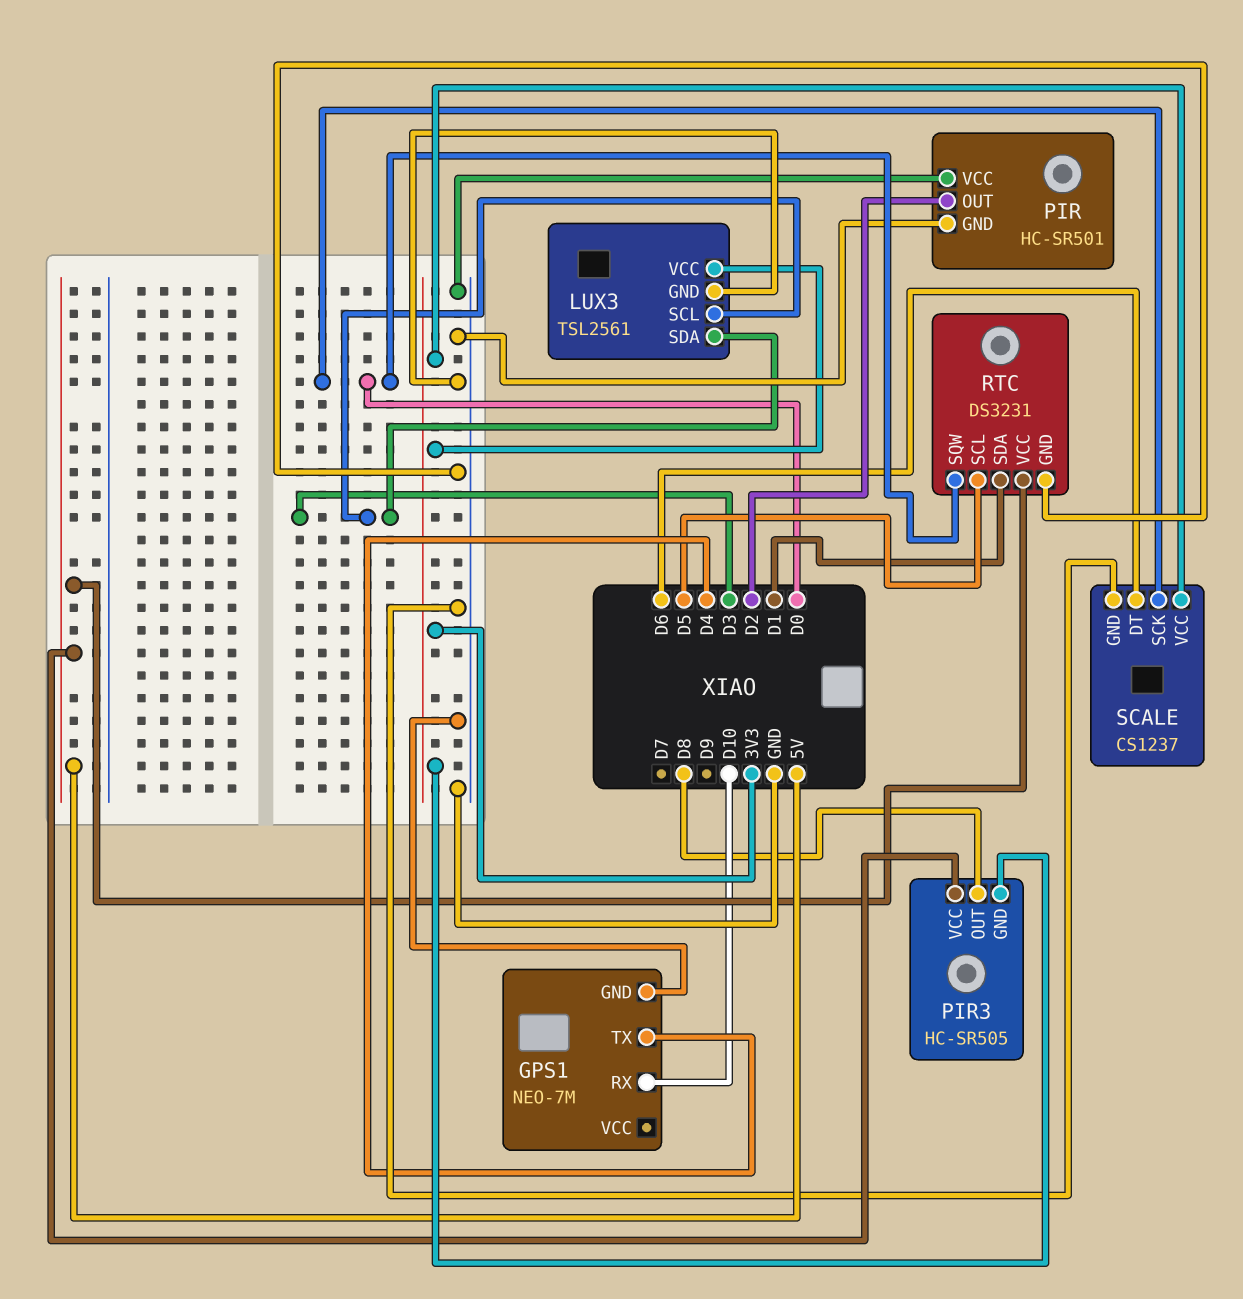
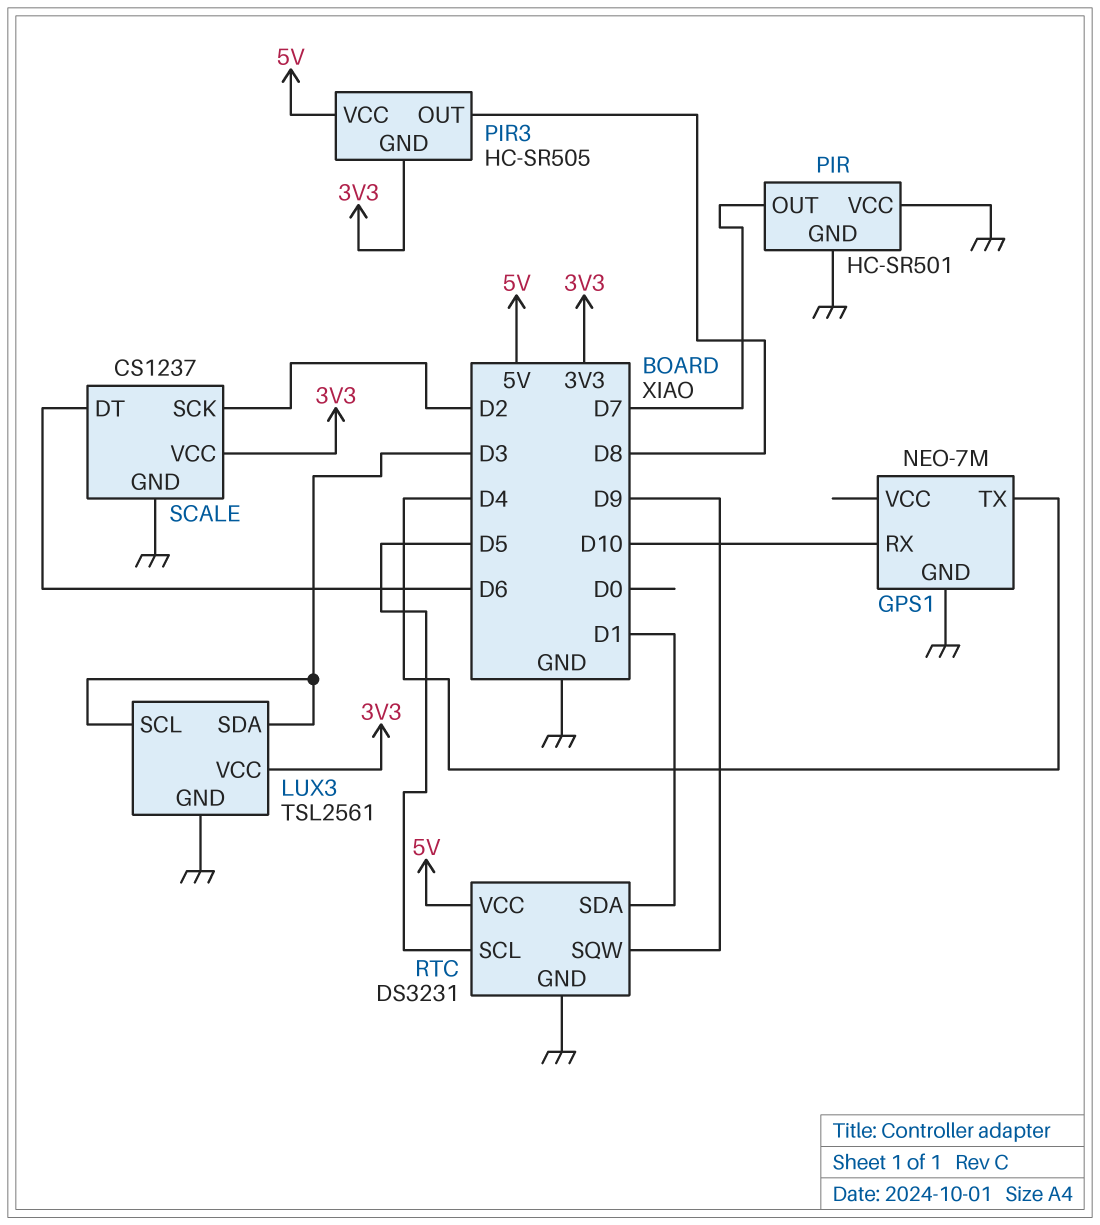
PIR pin OUT: D2 -> D7
RTC pin SQW: D0 -> D9
SCALE pin SCK: D0 -> D2

